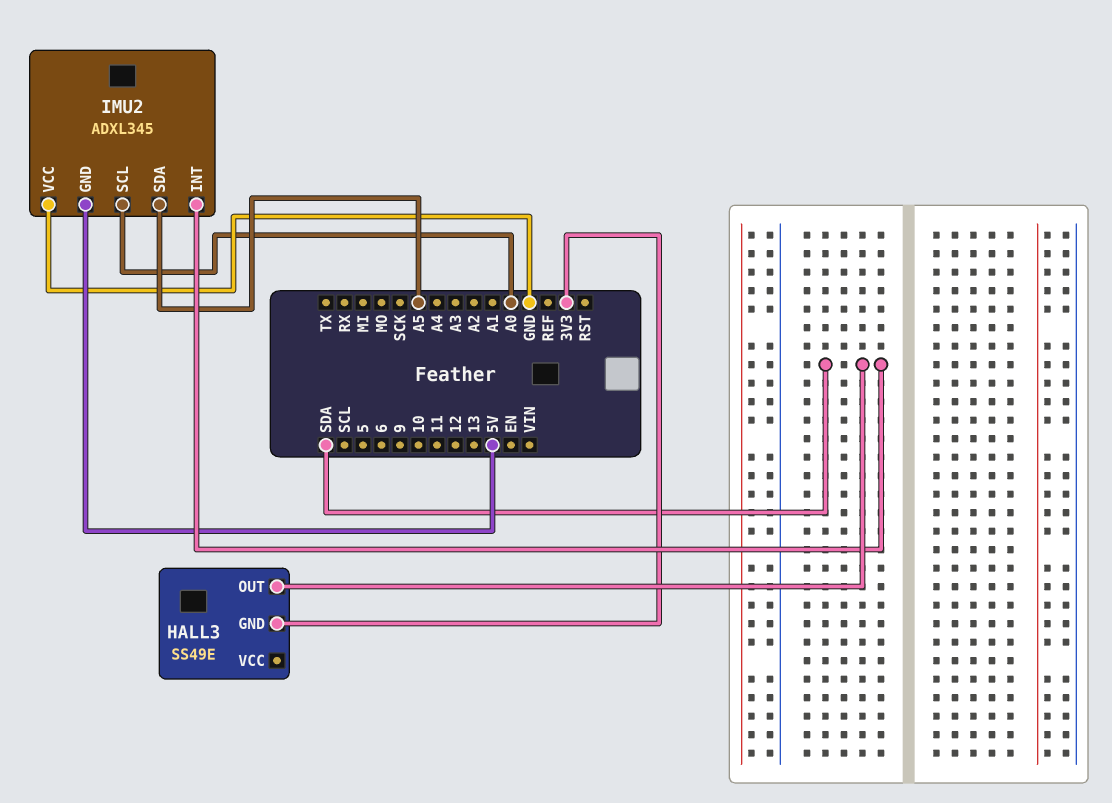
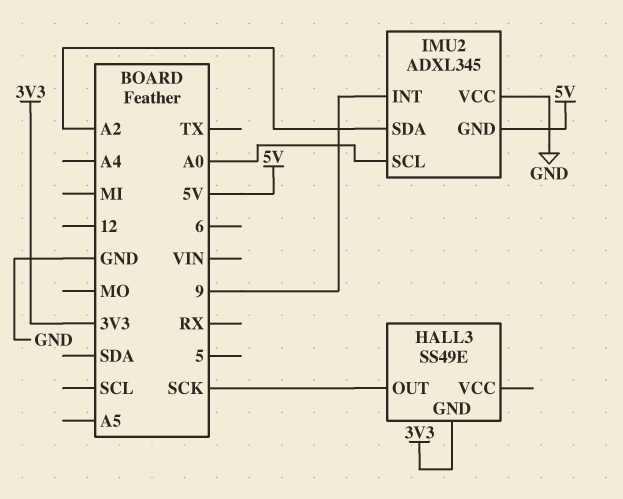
HALL3 pin OUT: SDA -> SCK
IMU2 pin INT: SDA -> 9
IMU2 pin SDA: A5 -> A2

